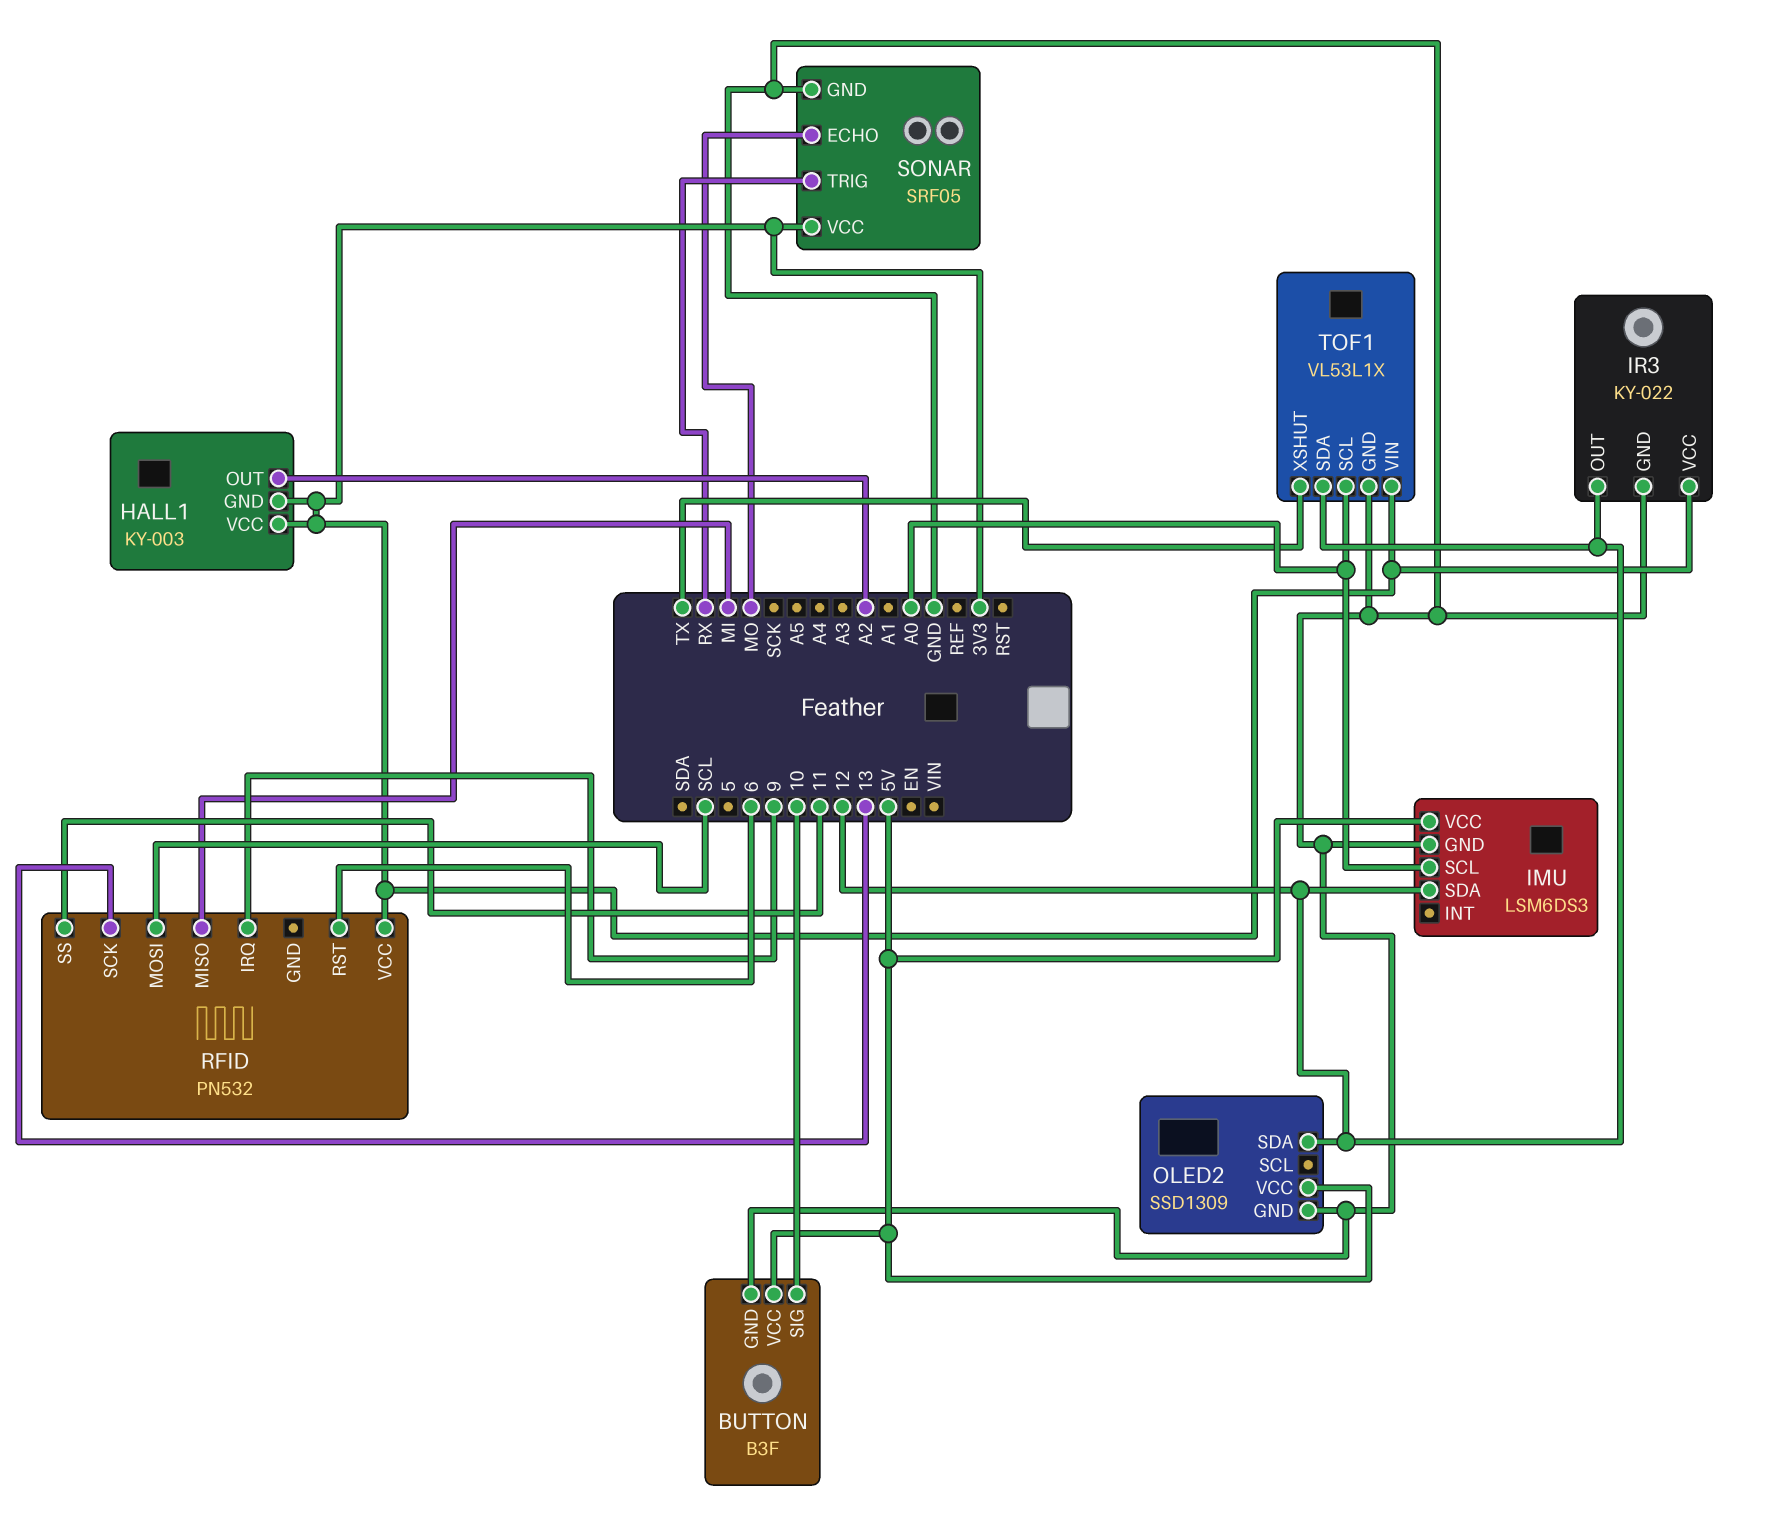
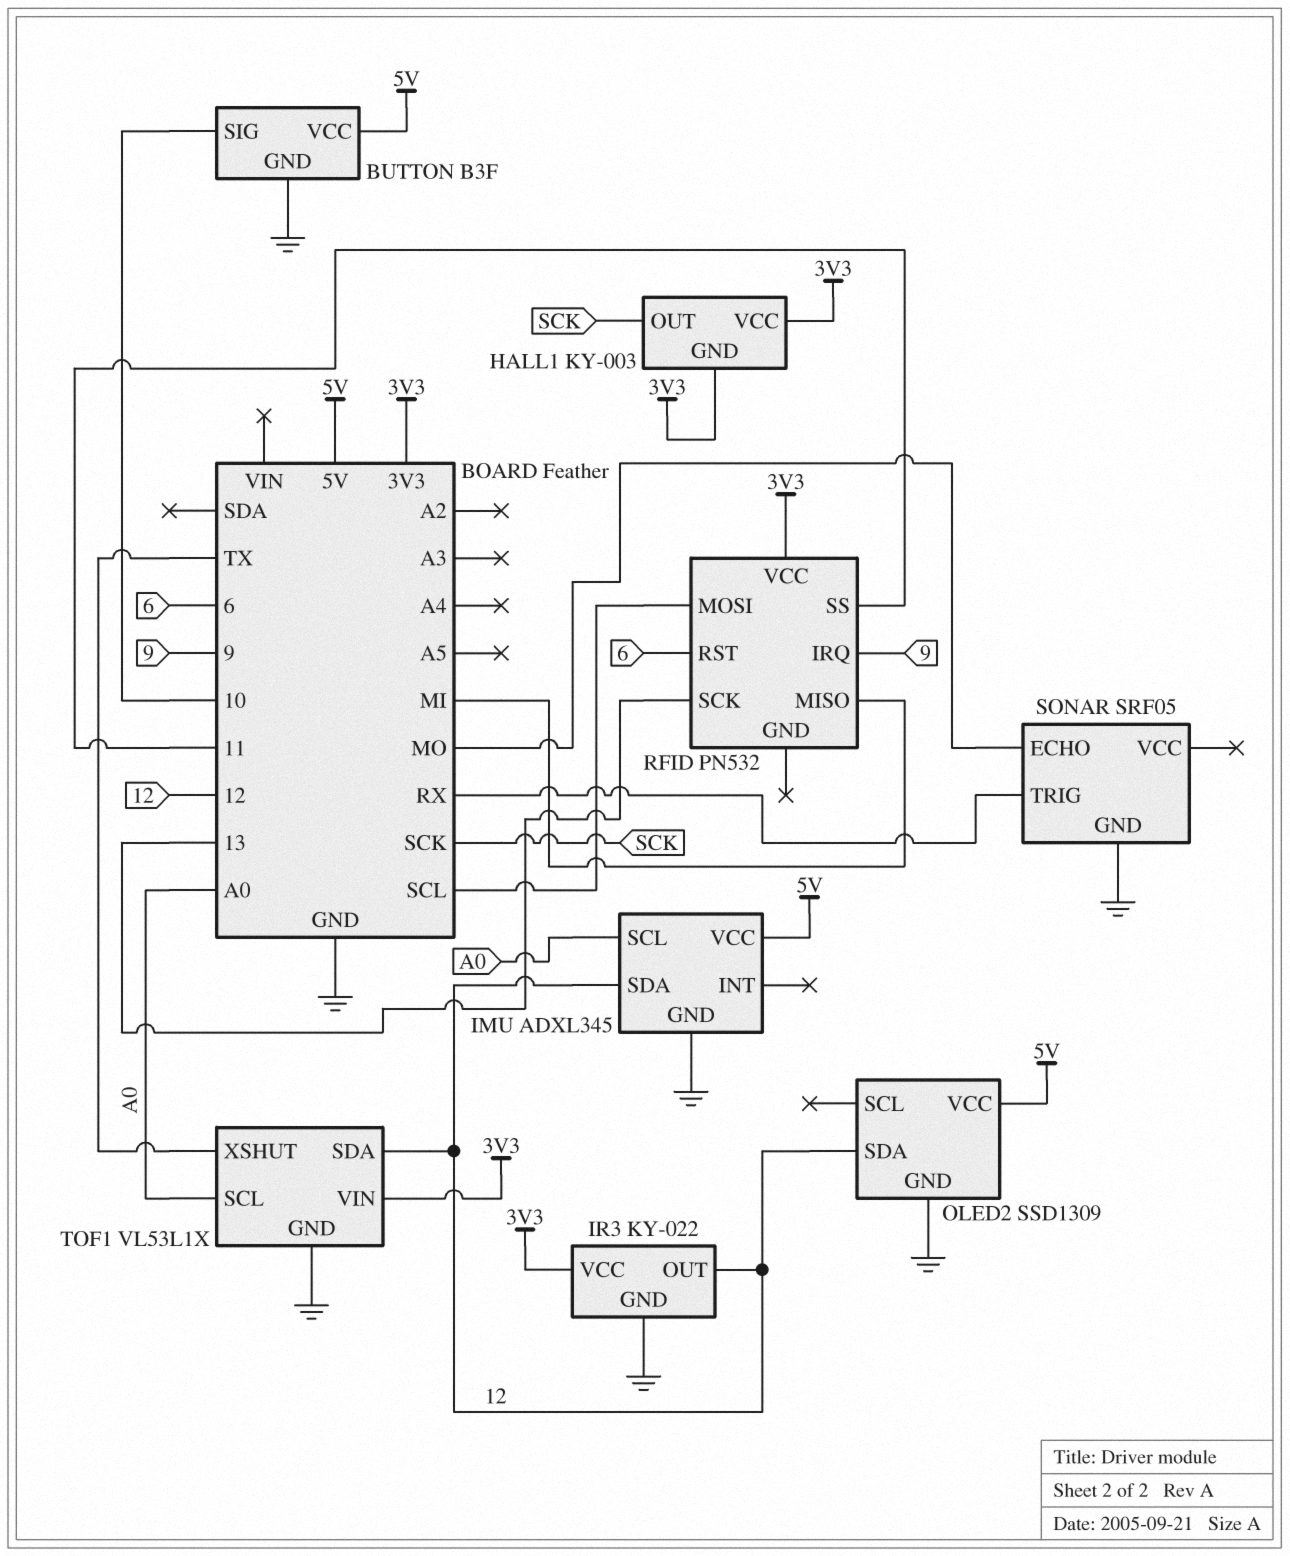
HALL1 pin OUT: A2 -> SCK
IMU: LSM6DS3 -> ADXL345
SONAR pin VCC: 3V3 -> none

